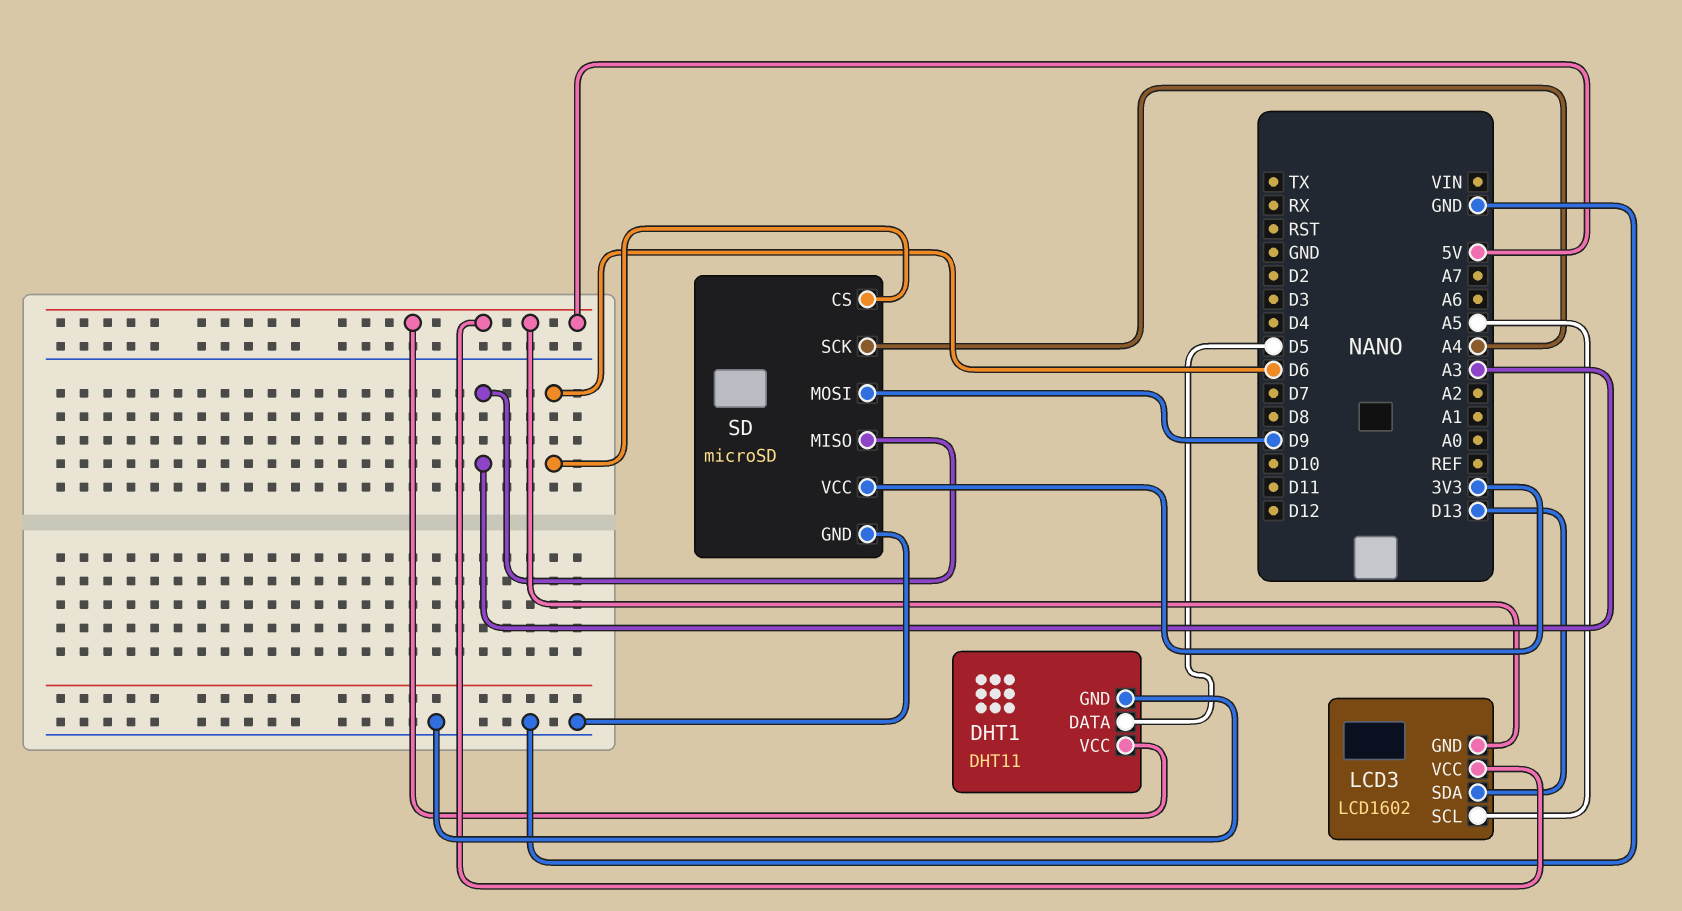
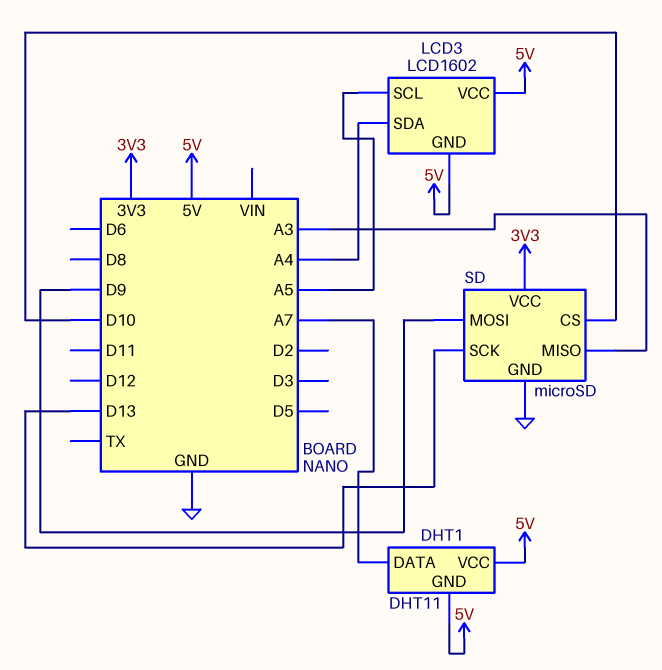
DHT1 pin DATA: D5 -> A7
DHT1 pin GND: GND -> 5V
LCD3 pin SDA: D13 -> A4
SD pin CS: D6 -> D10
SD pin SCK: A4 -> D13

